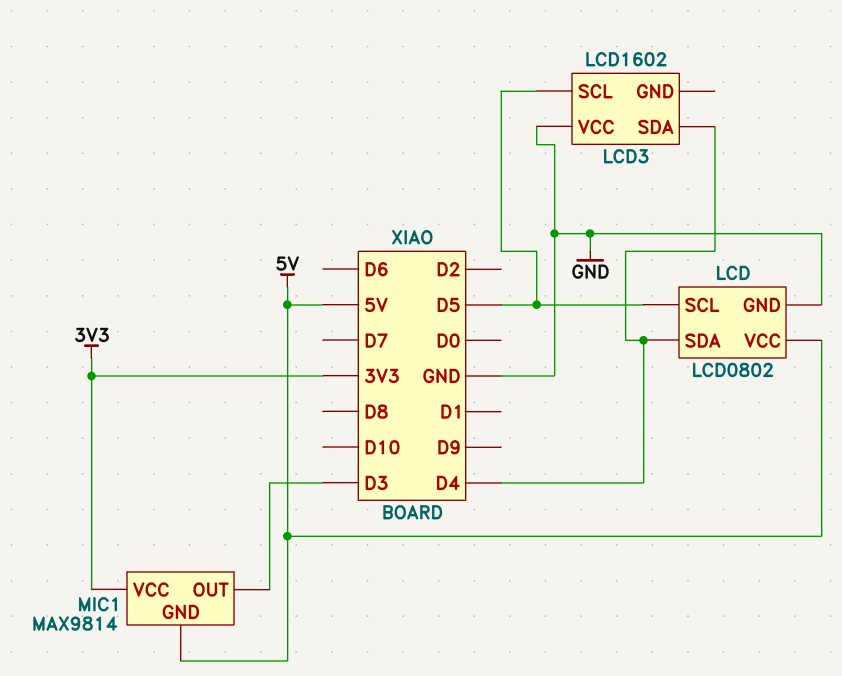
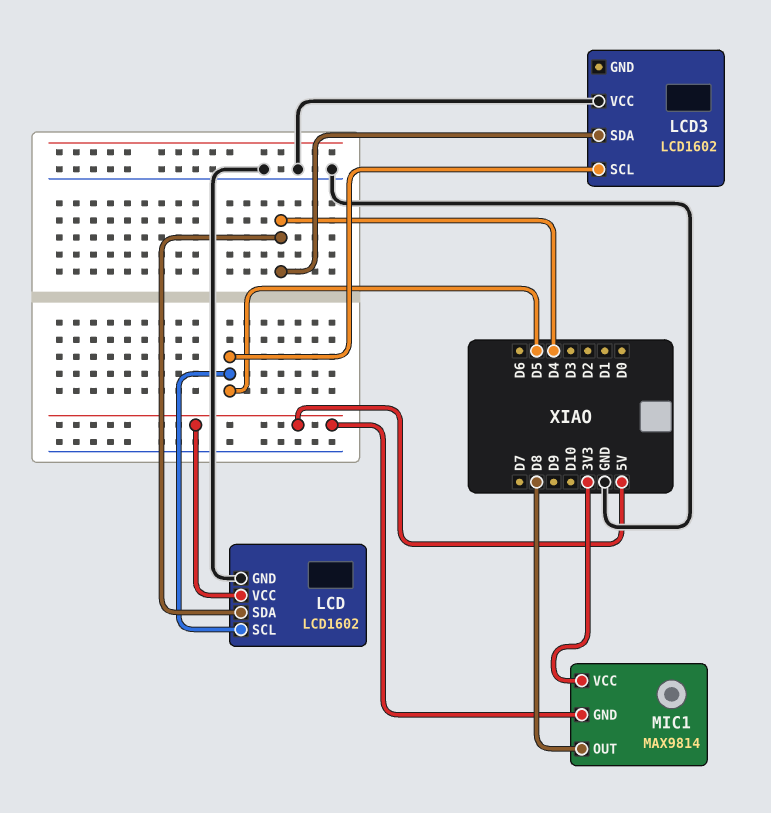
LCD: LCD0802 -> LCD1602
MIC1 pin OUT: D3 -> D8

